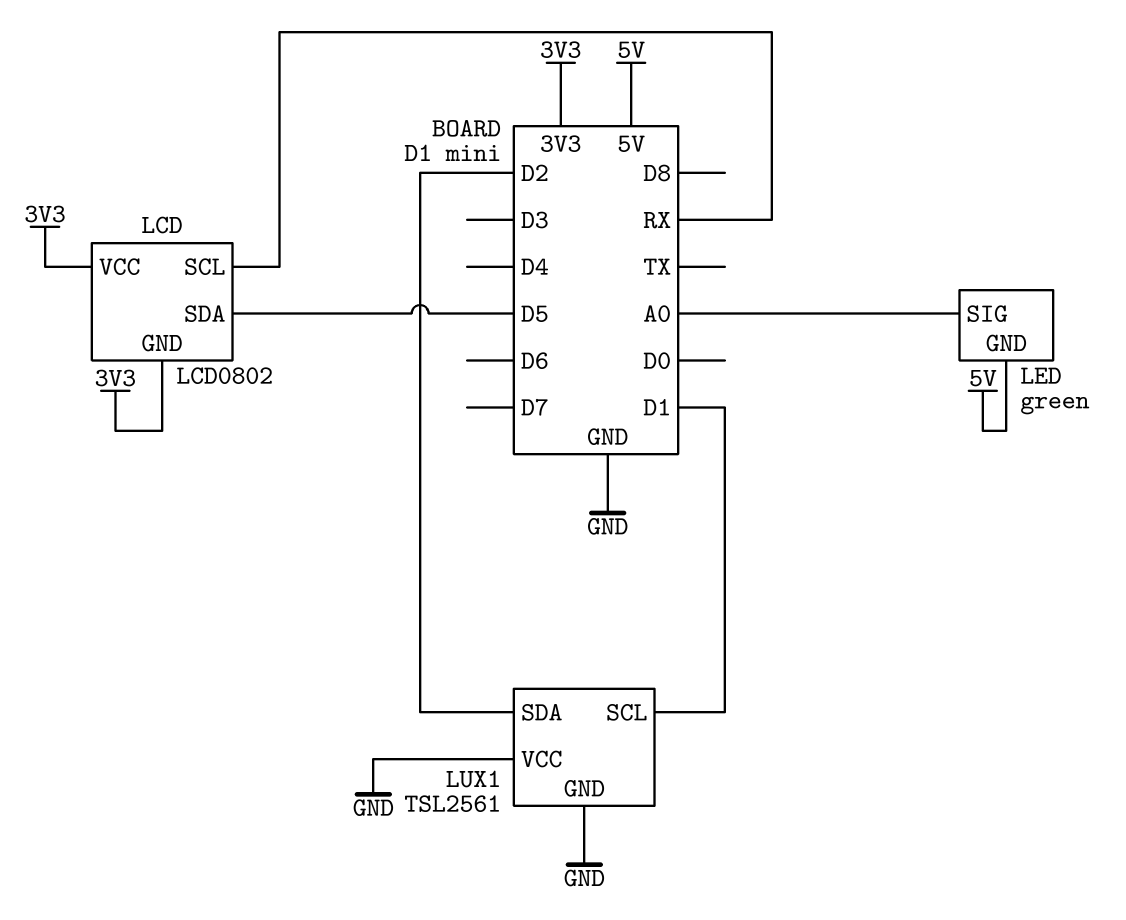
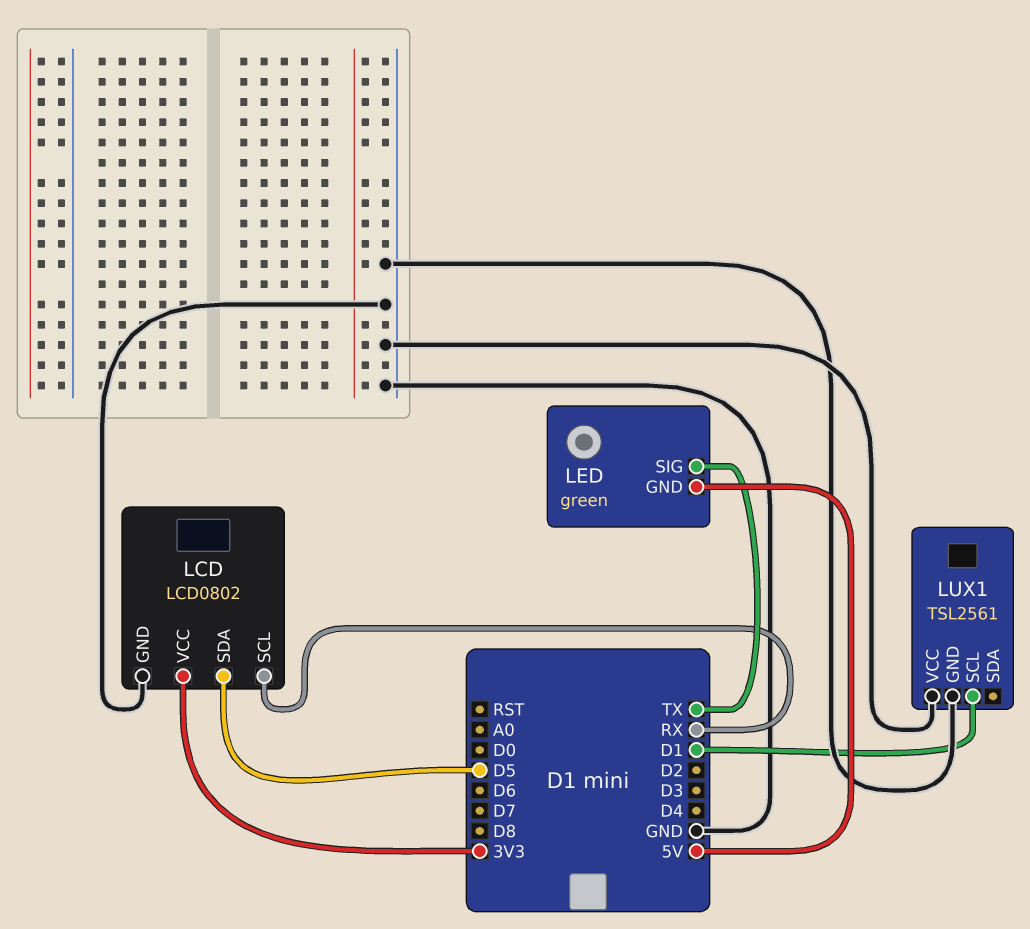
LCD pin GND: 3V3 -> GND
LED pin SIG: A0 -> TX
LUX1 pin SDA: D2 -> none

